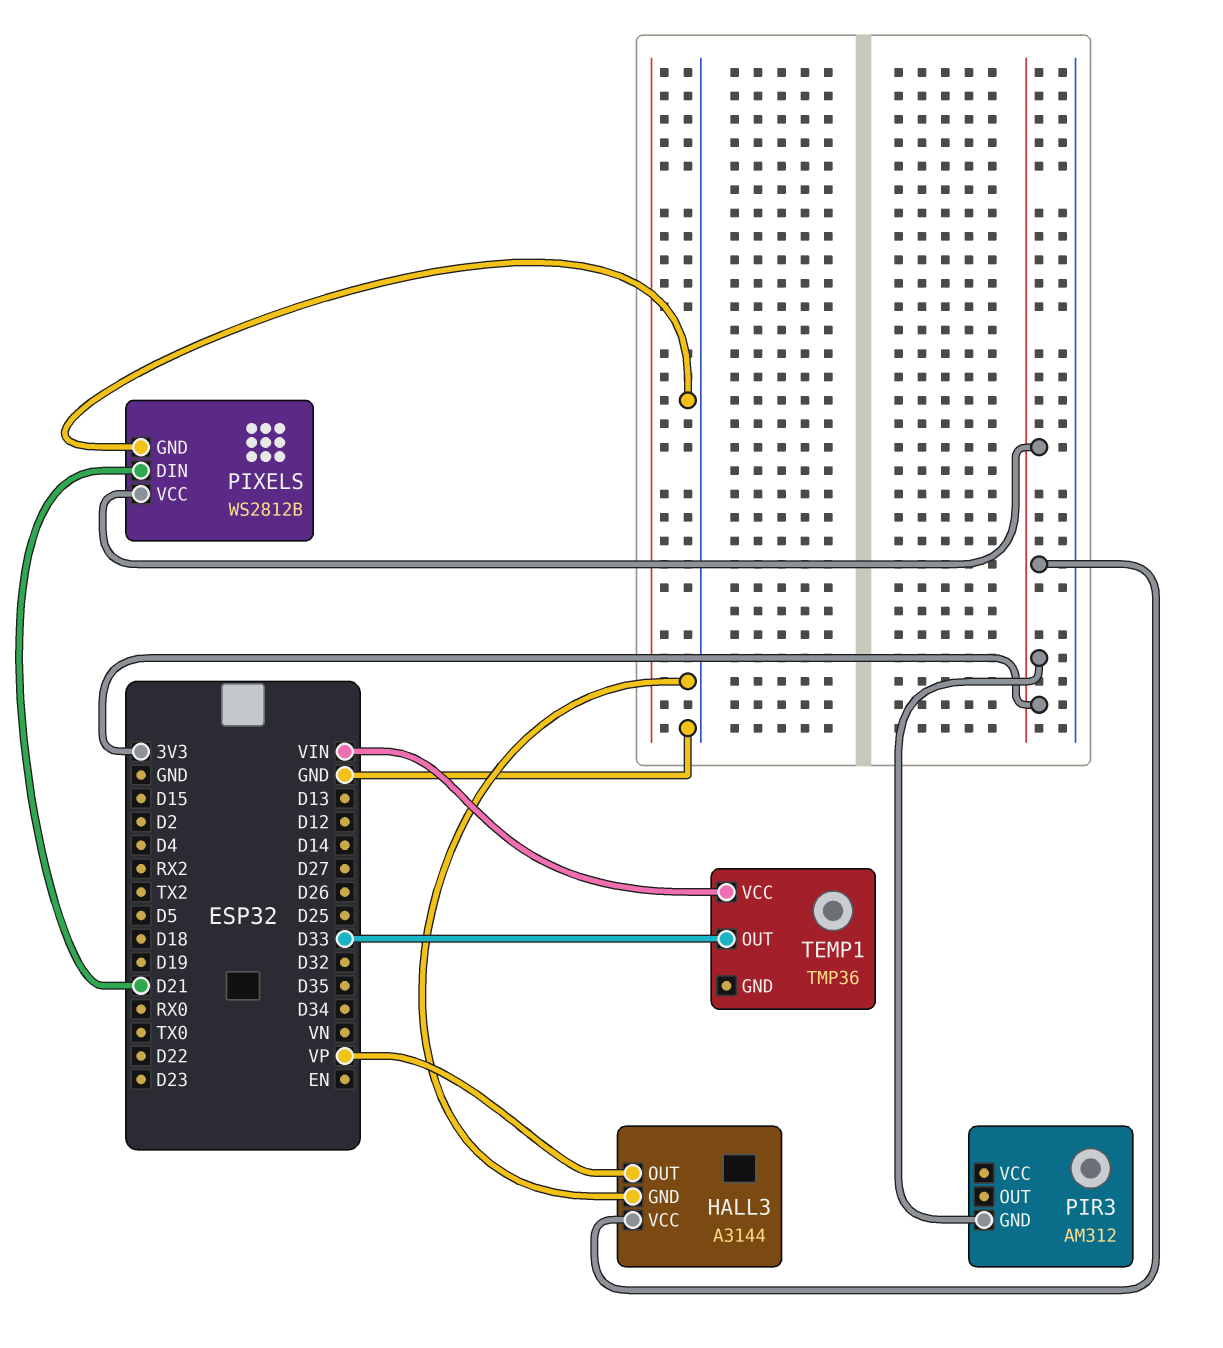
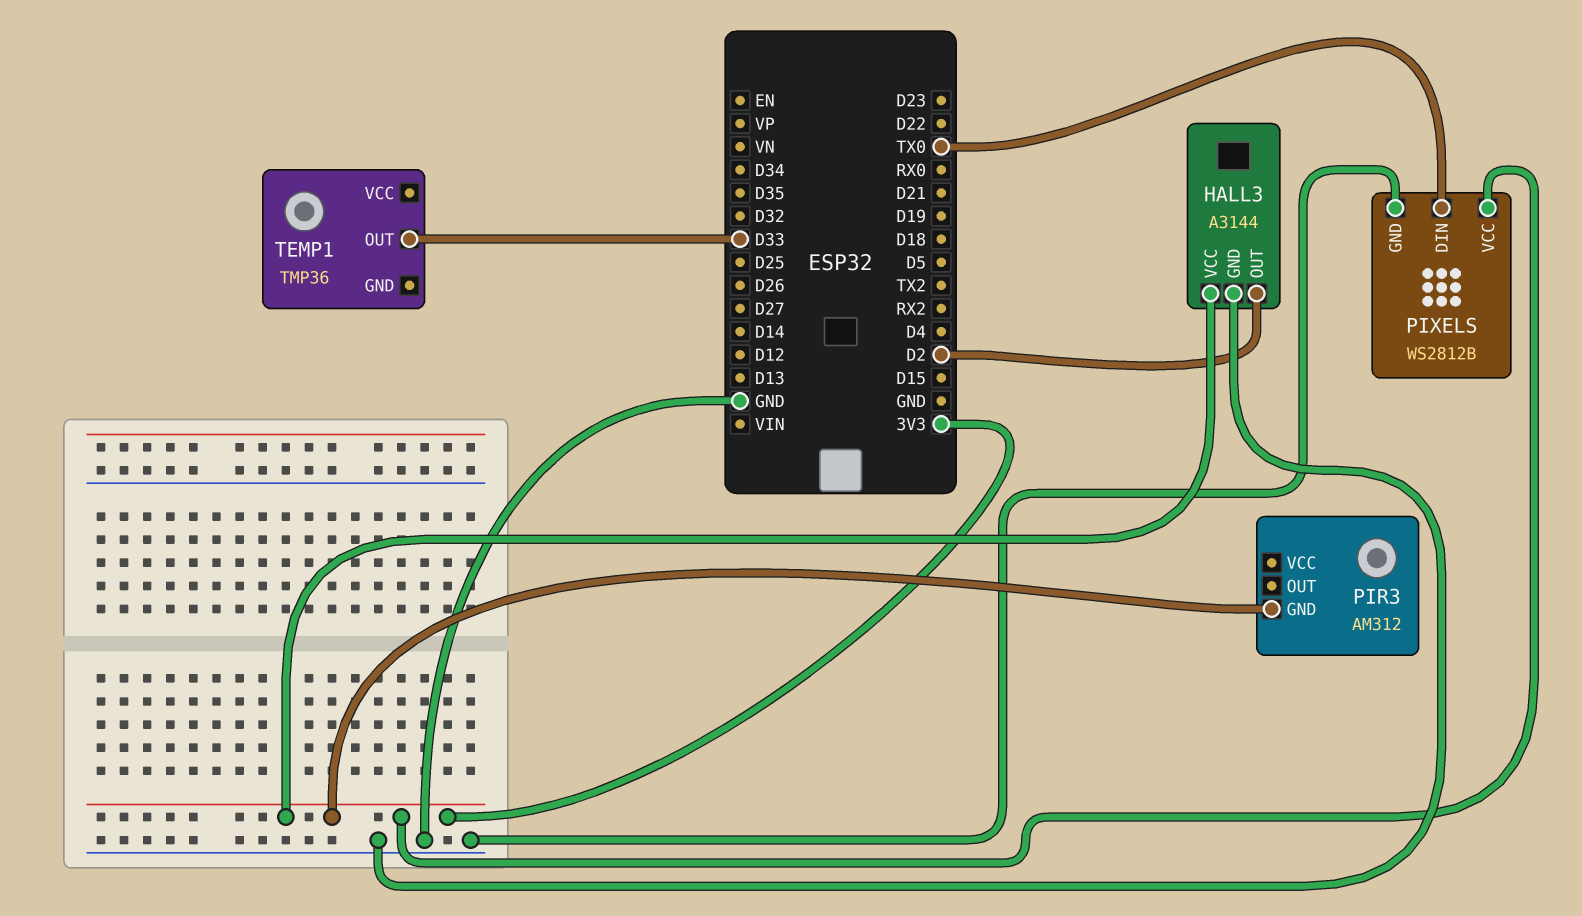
HALL3 pin OUT: VP -> D2
PIXELS pin DIN: D21 -> TX0
TEMP1 pin VCC: VIN -> none

